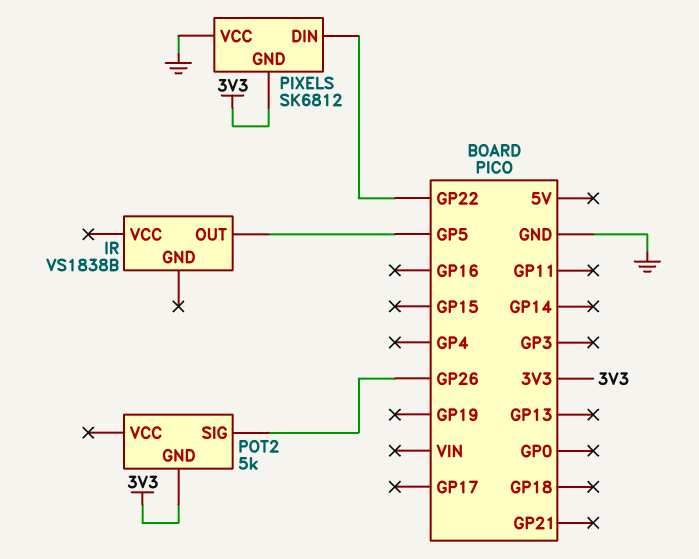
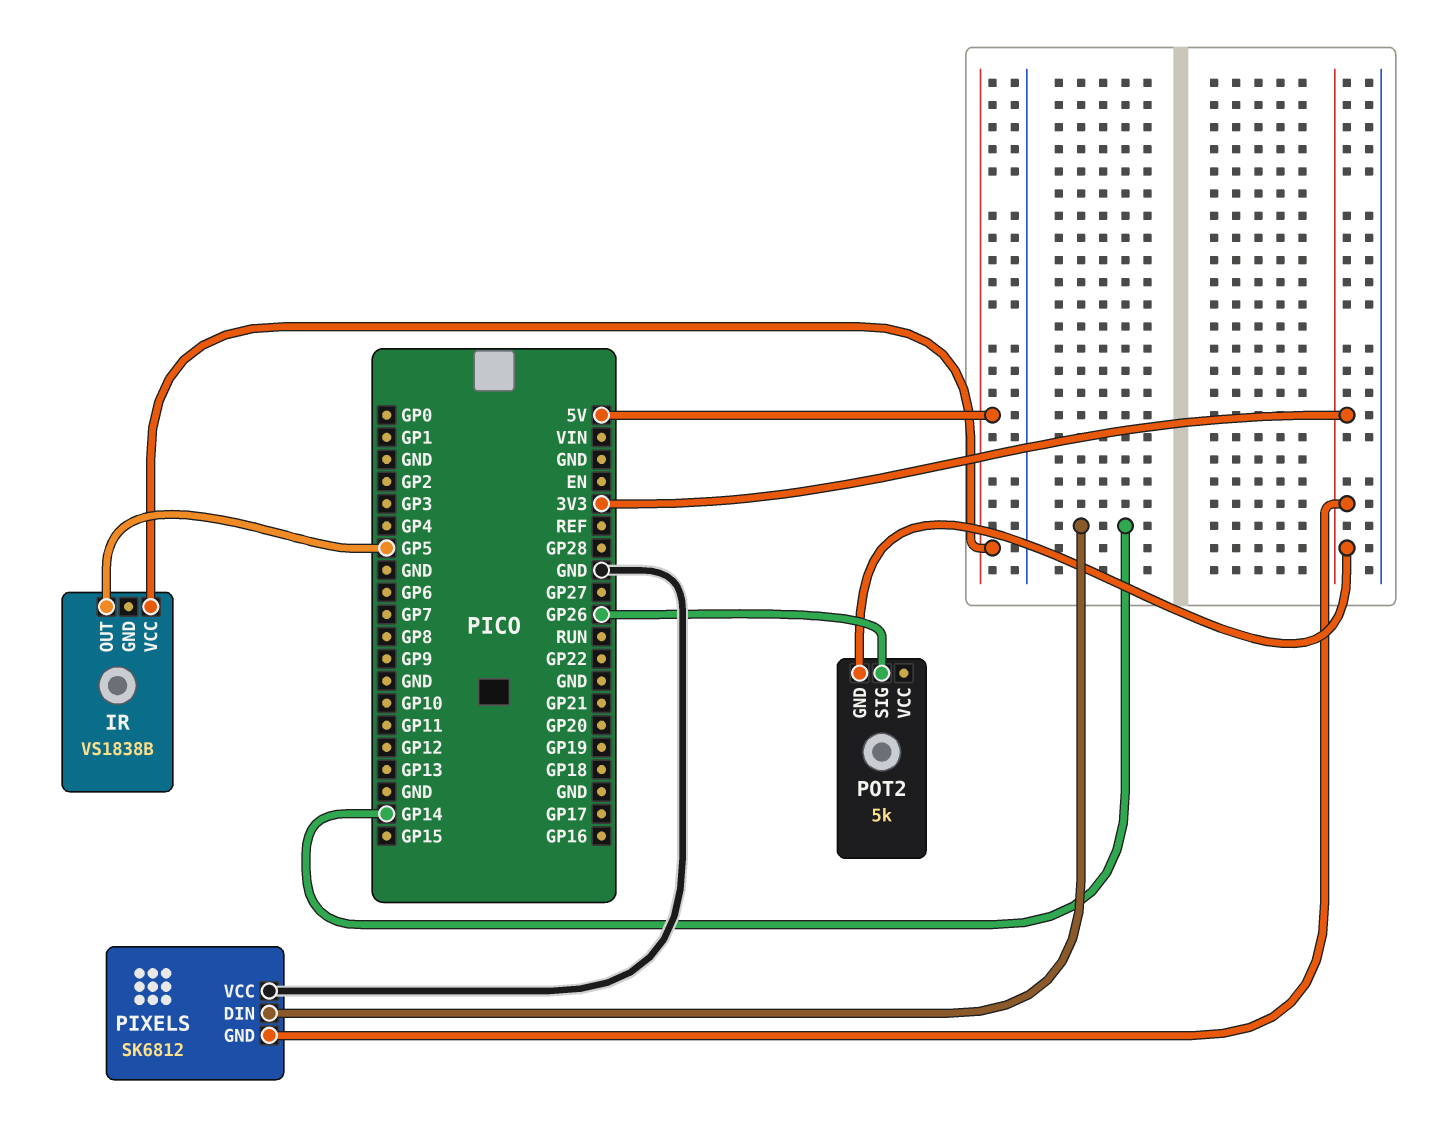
IR pin VCC: none -> 5V
PIXELS pin DIN: GP22 -> GP14

